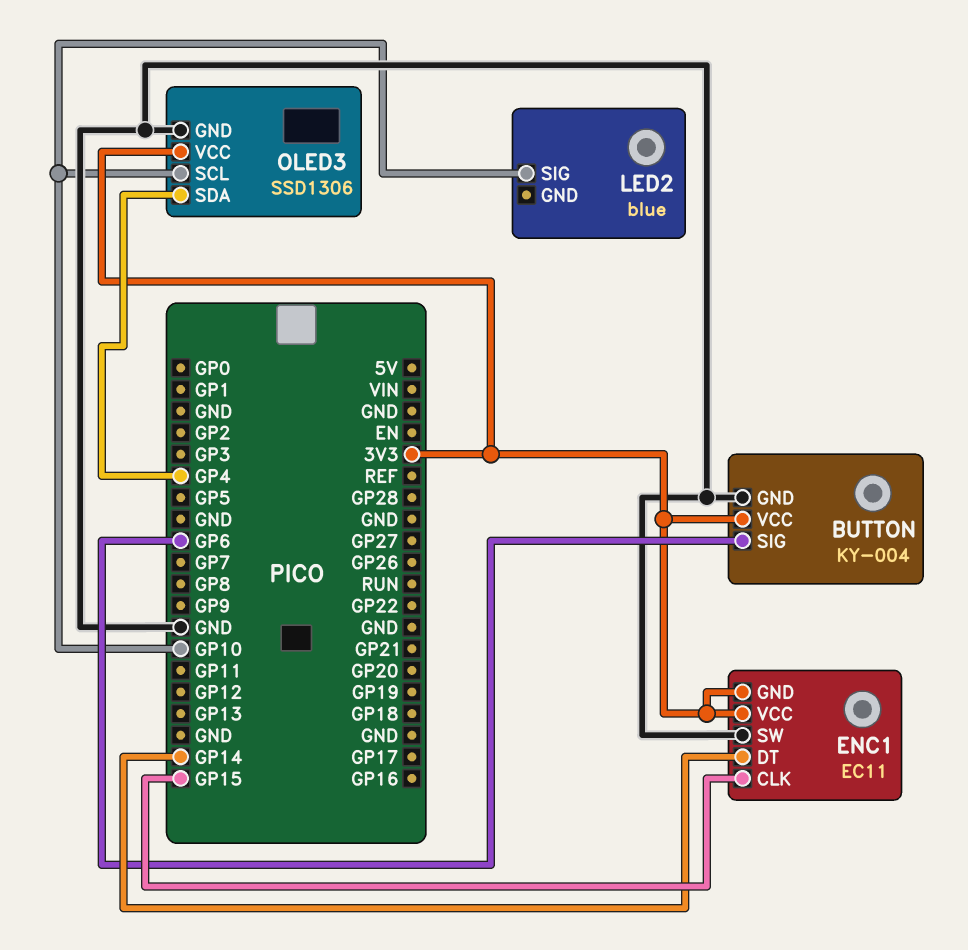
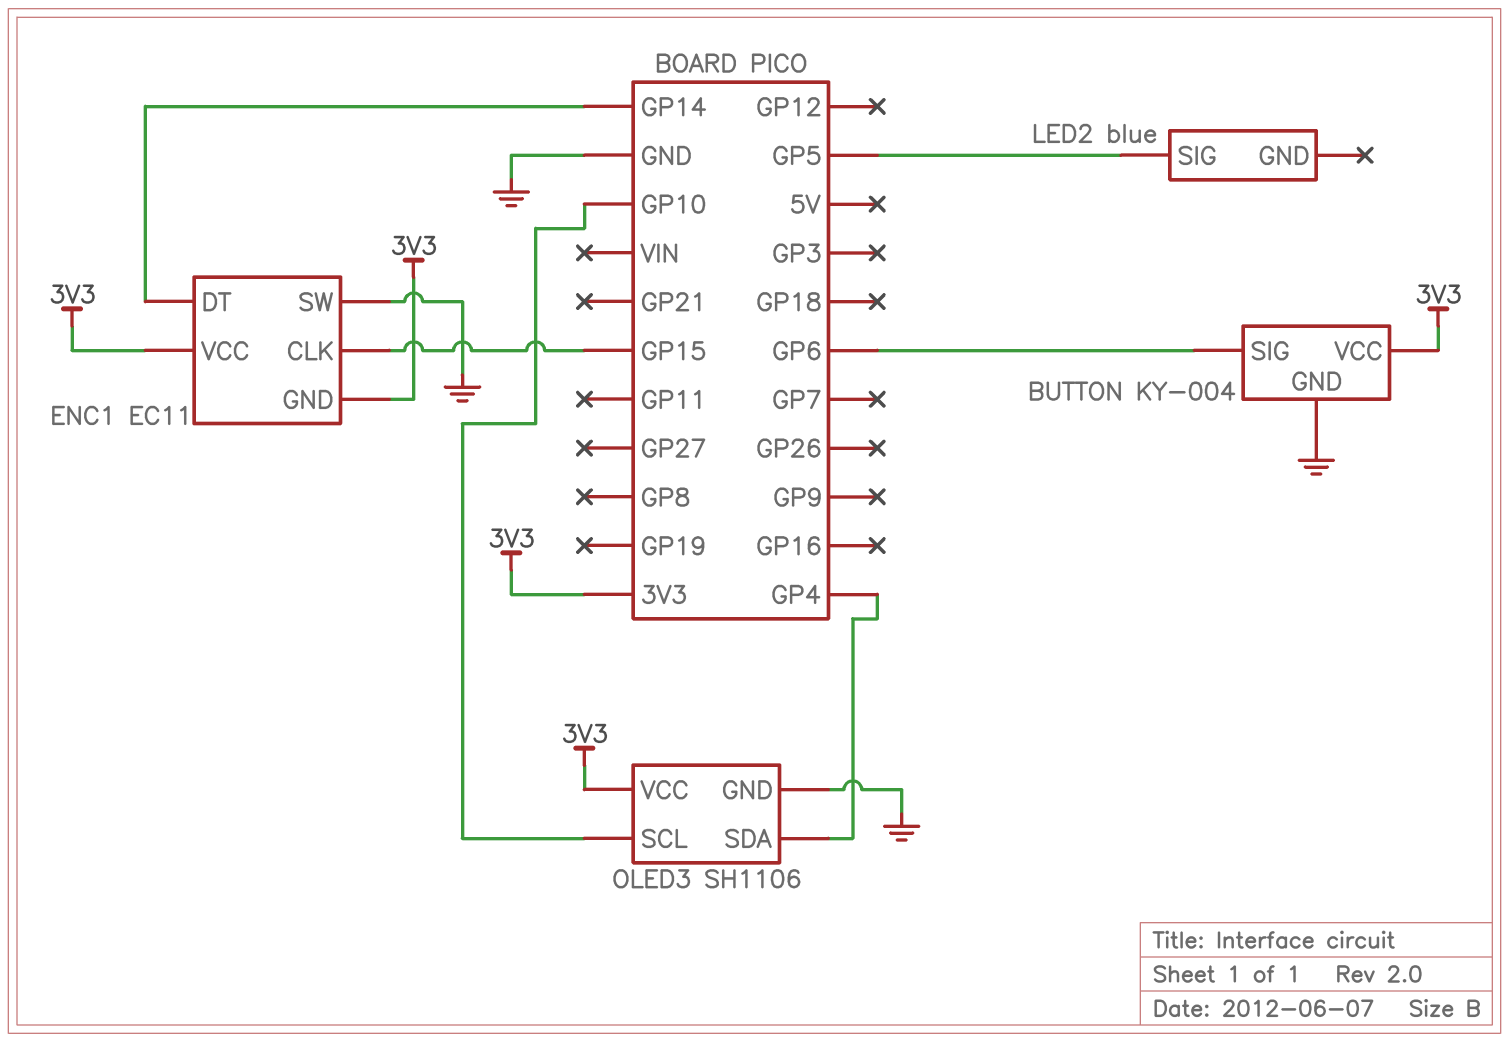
LED2 pin SIG: GP10 -> GP5
OLED3: SSD1306 -> SH1106

